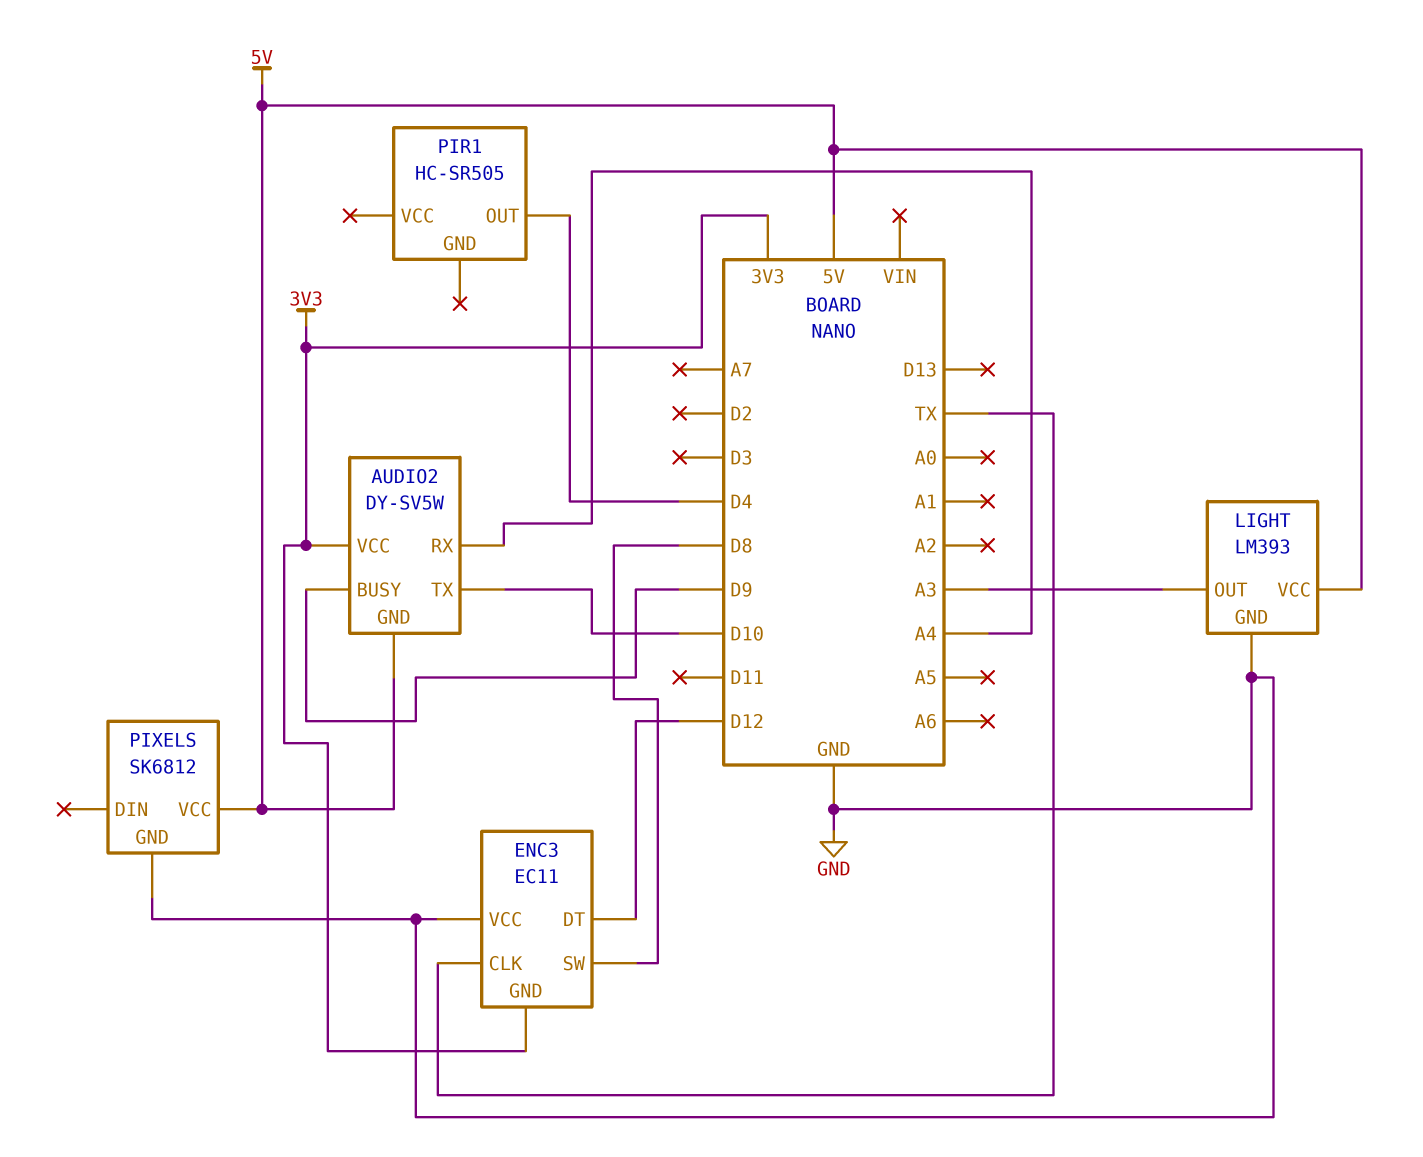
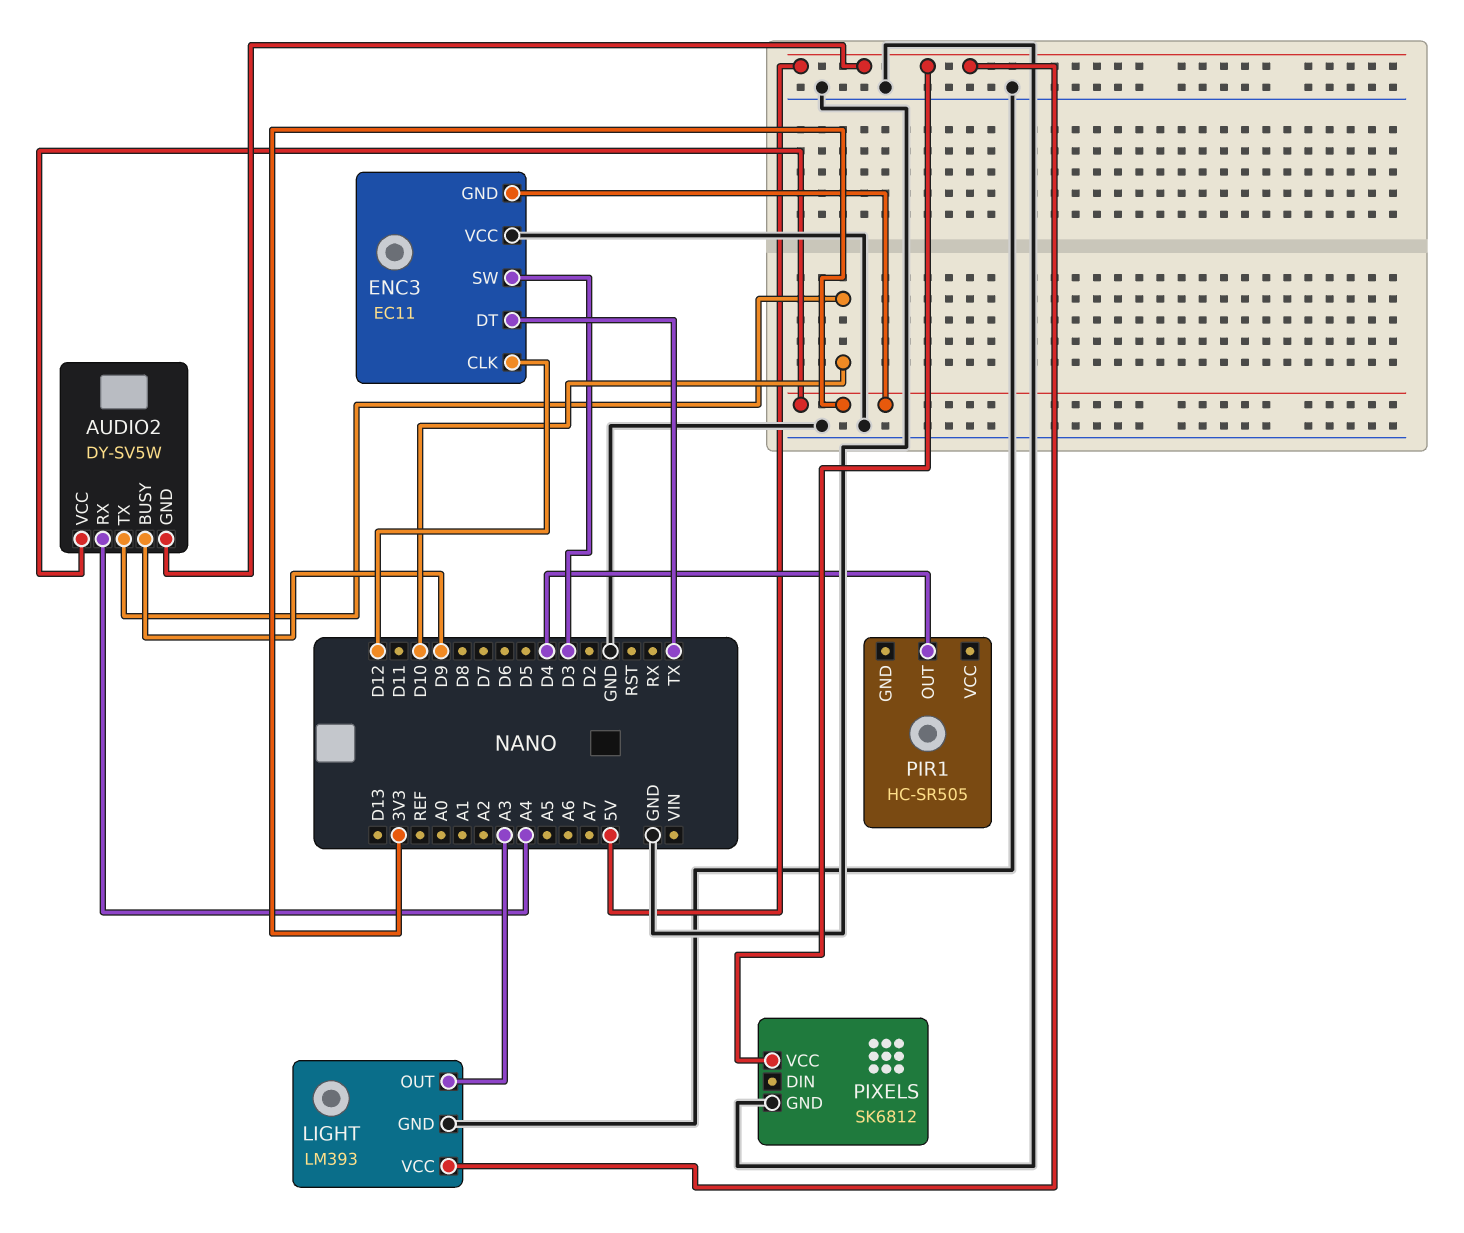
ENC3 pin CLK: TX -> D12
ENC3 pin DT: D12 -> TX
ENC3 pin SW: D8 -> D3

